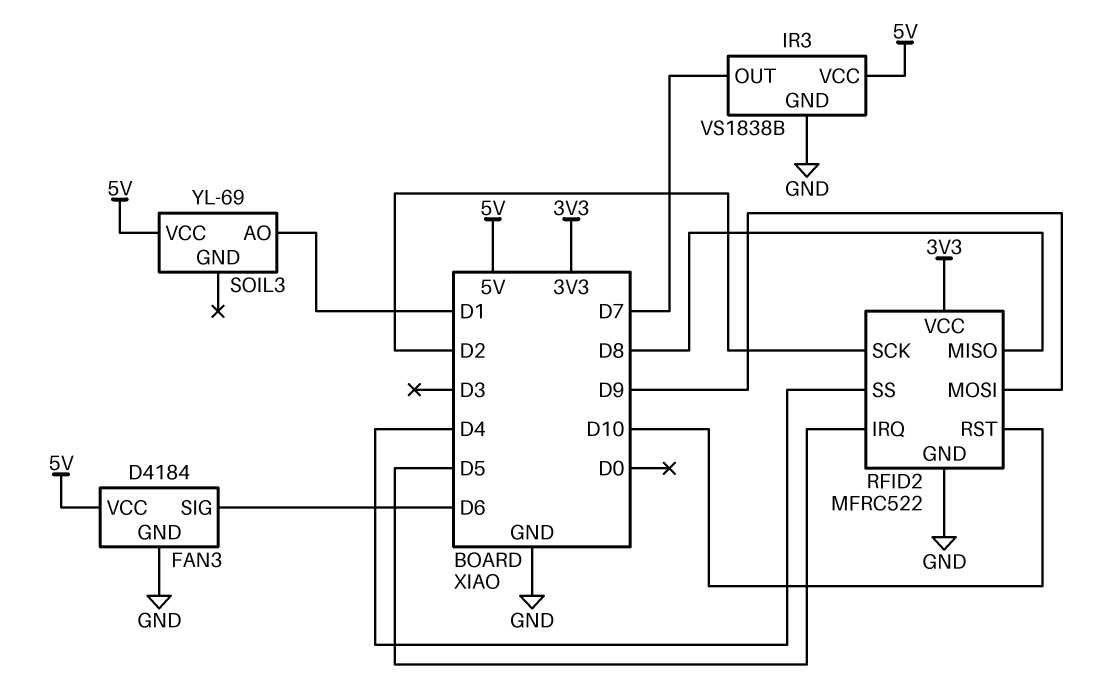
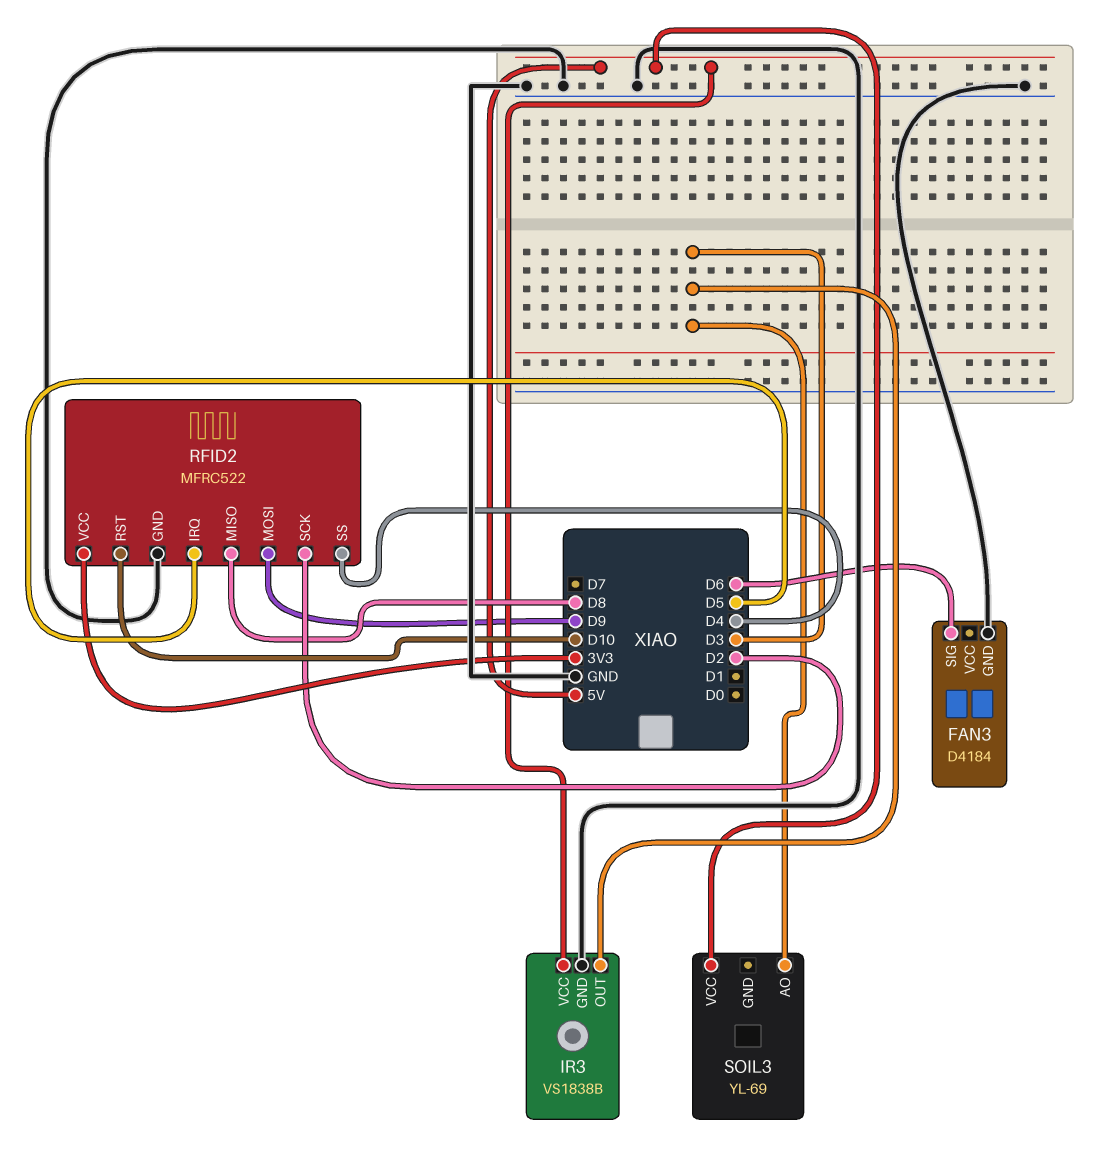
FAN3 pin VCC: 5V -> none
IR3 pin OUT: D7 -> D3
SOIL3 pin AO: D1 -> D3

